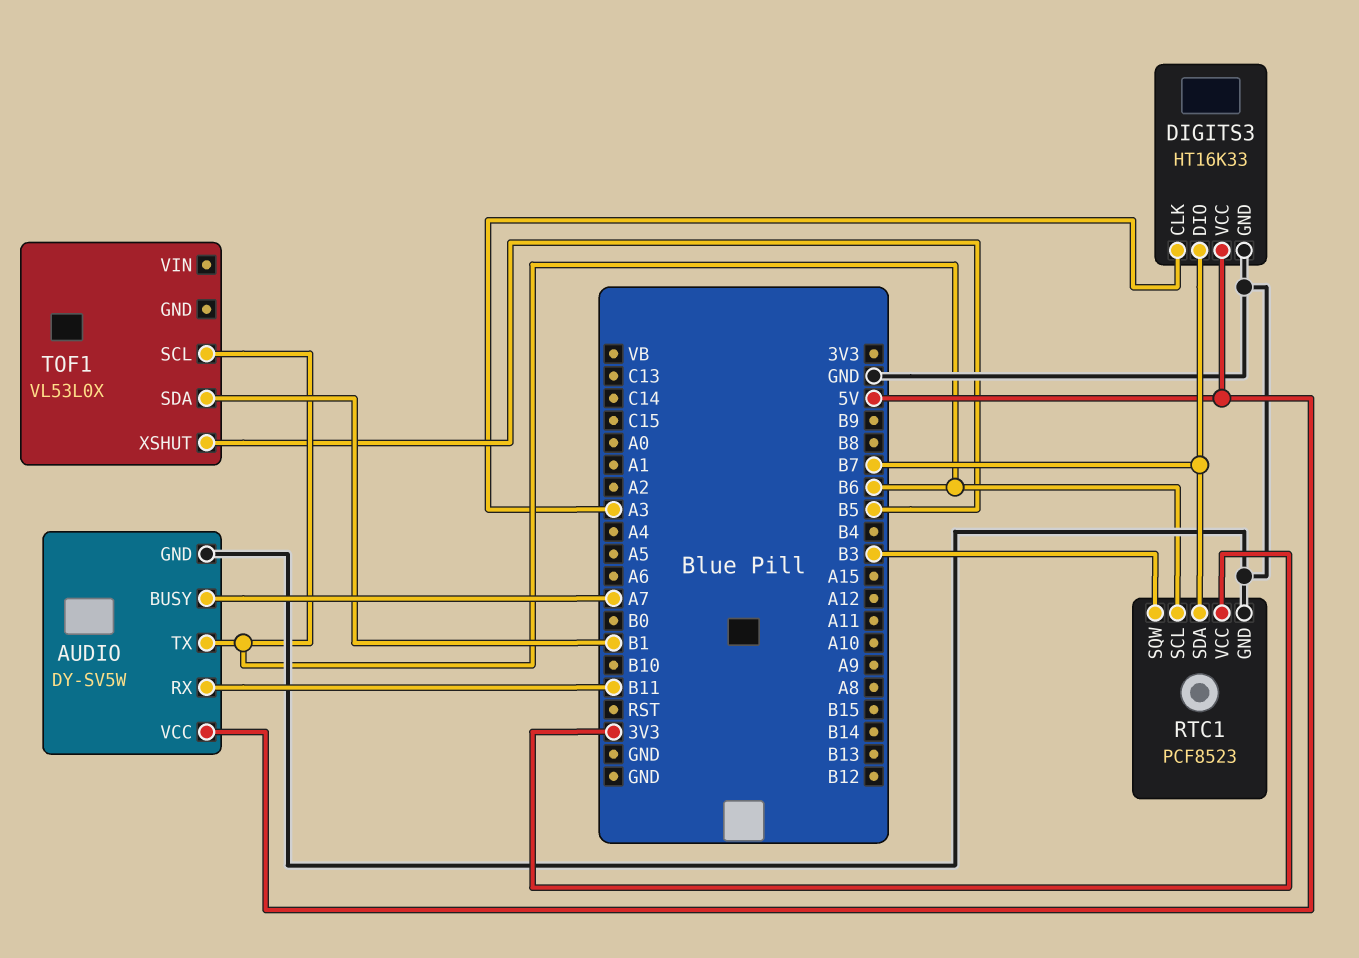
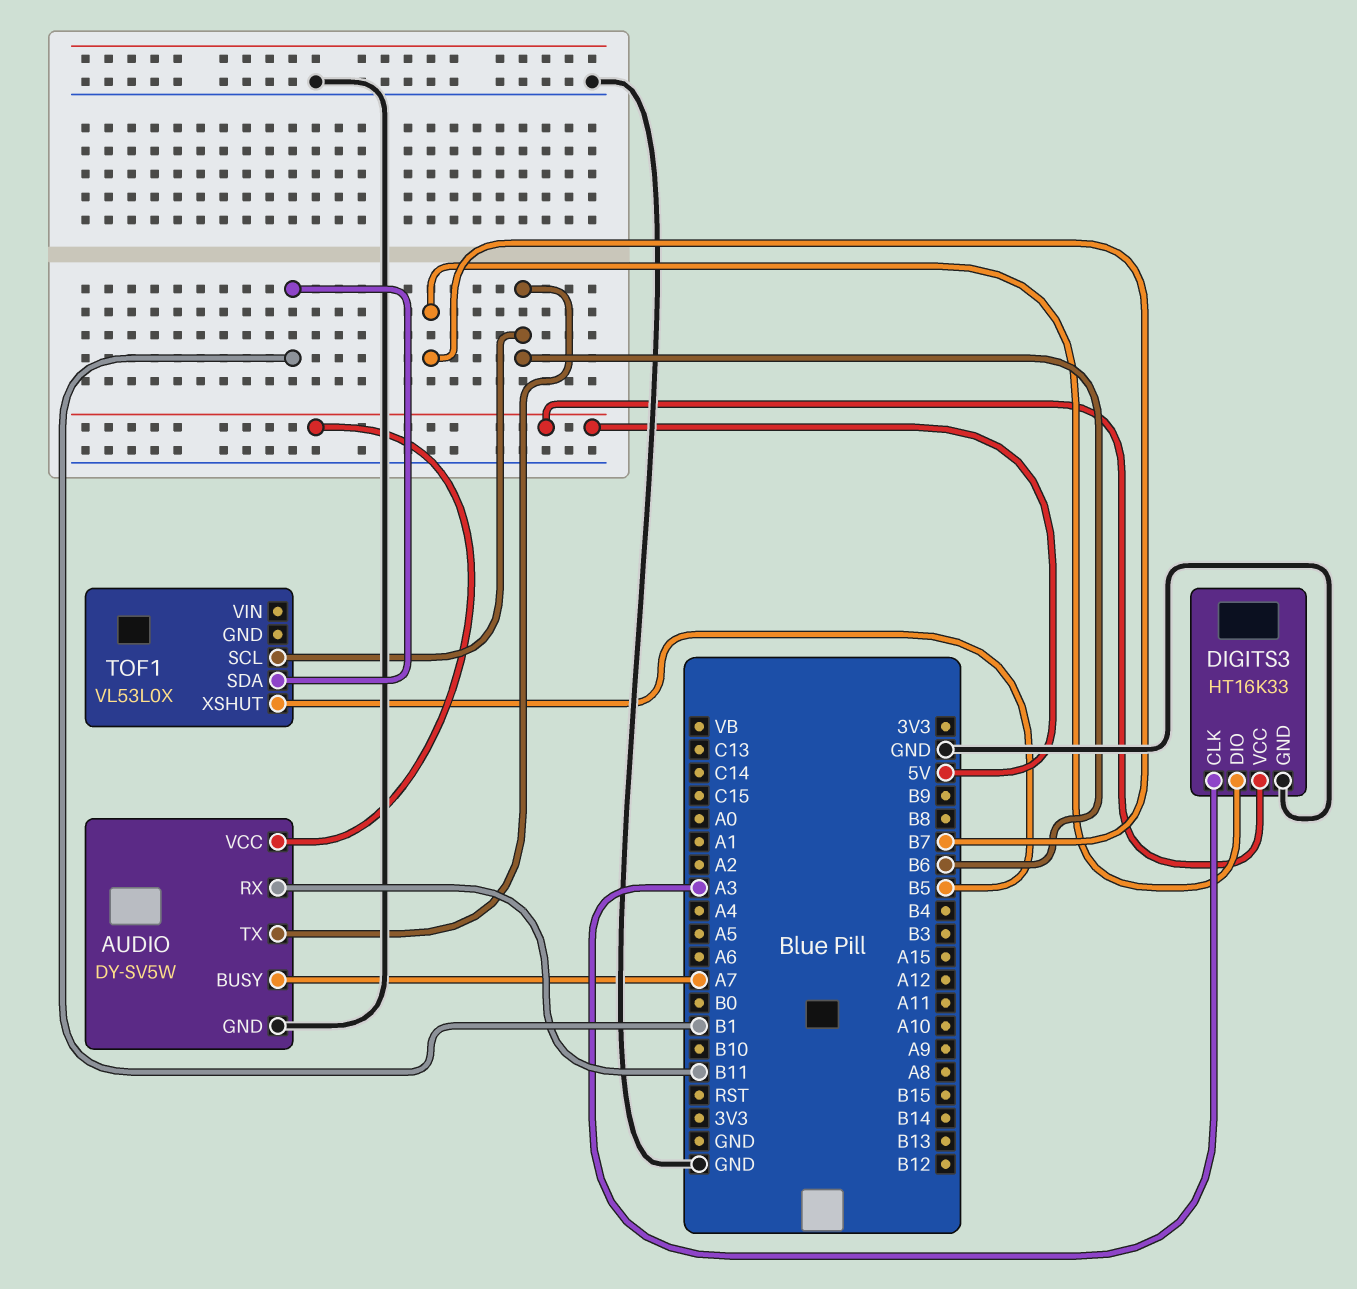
RTC1: PCF8523 -> none
RTC1 pin GND: GND -> none
RTC1 pin SCL: B6 -> none
RTC1 pin SDA: B7 -> none
RTC1 pin SQW: B3 -> none
RTC1 pin VCC: 3V3 -> none

